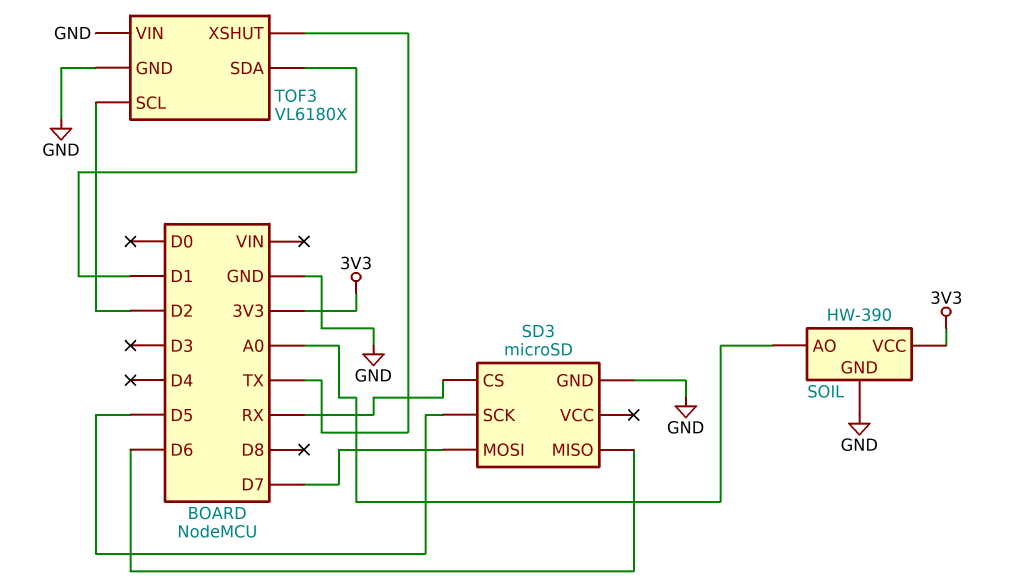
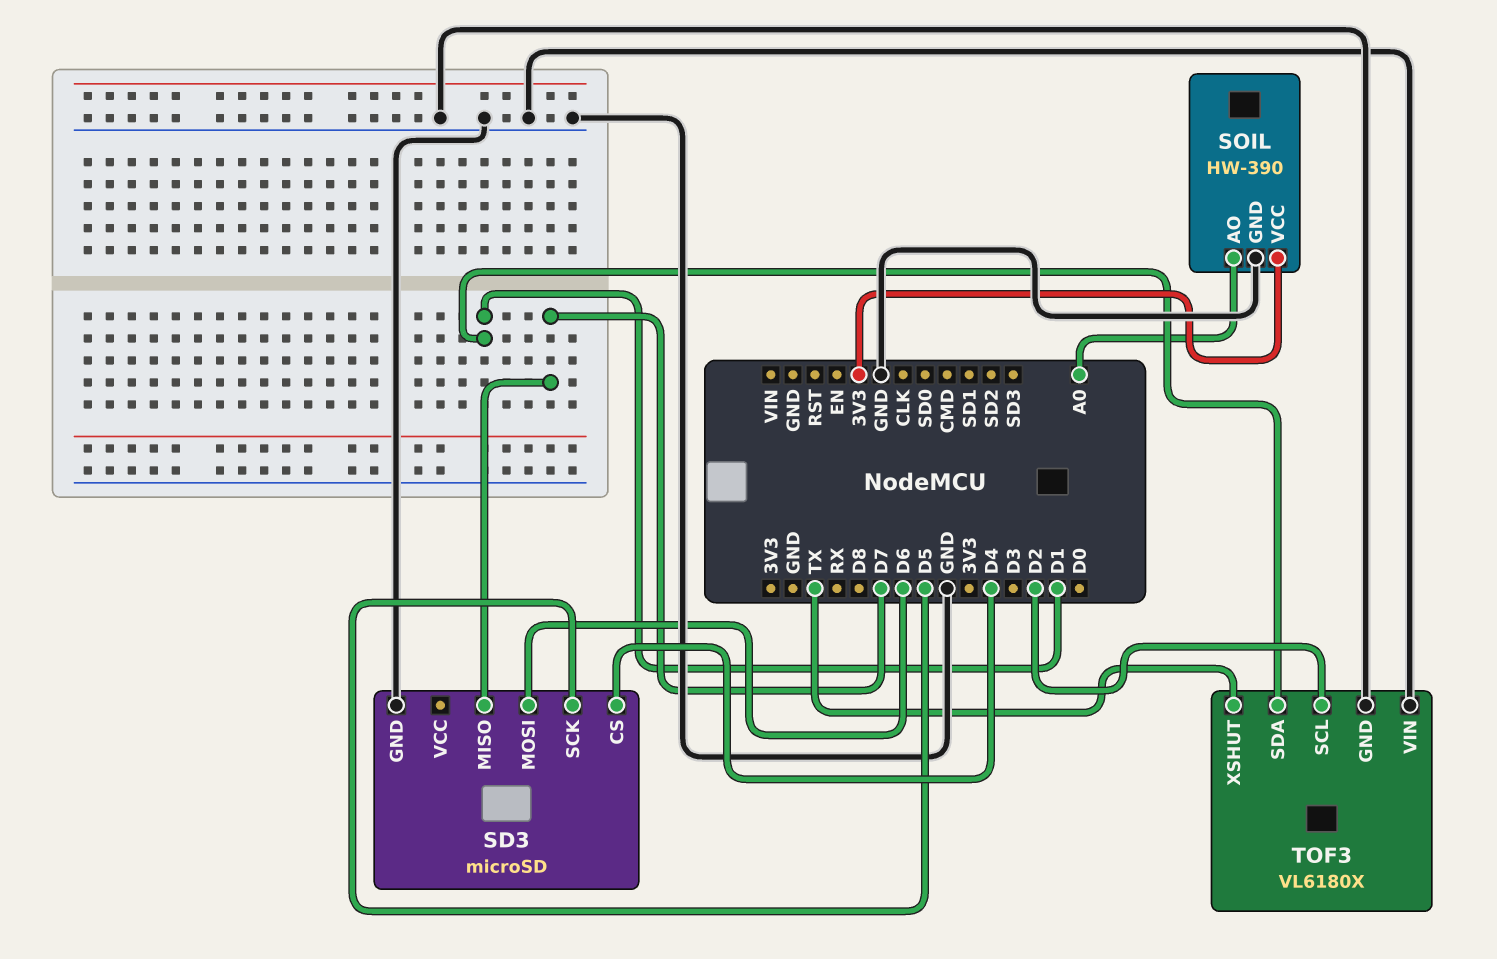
SD3 pin CS: RX -> D4
SD3 pin MISO: D6 -> D7
SD3 pin MOSI: D7 -> D6

